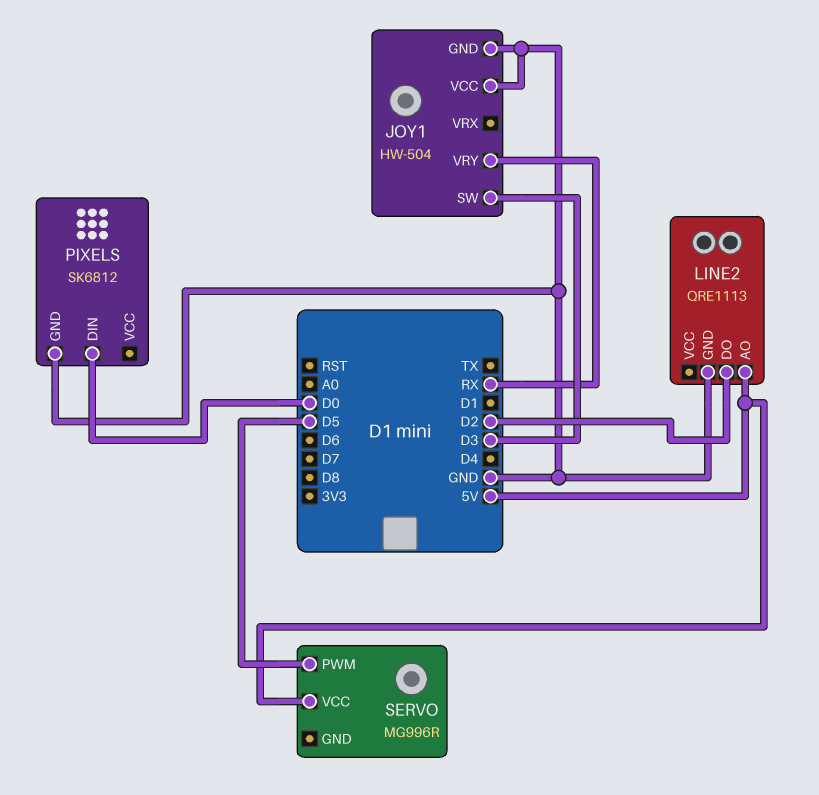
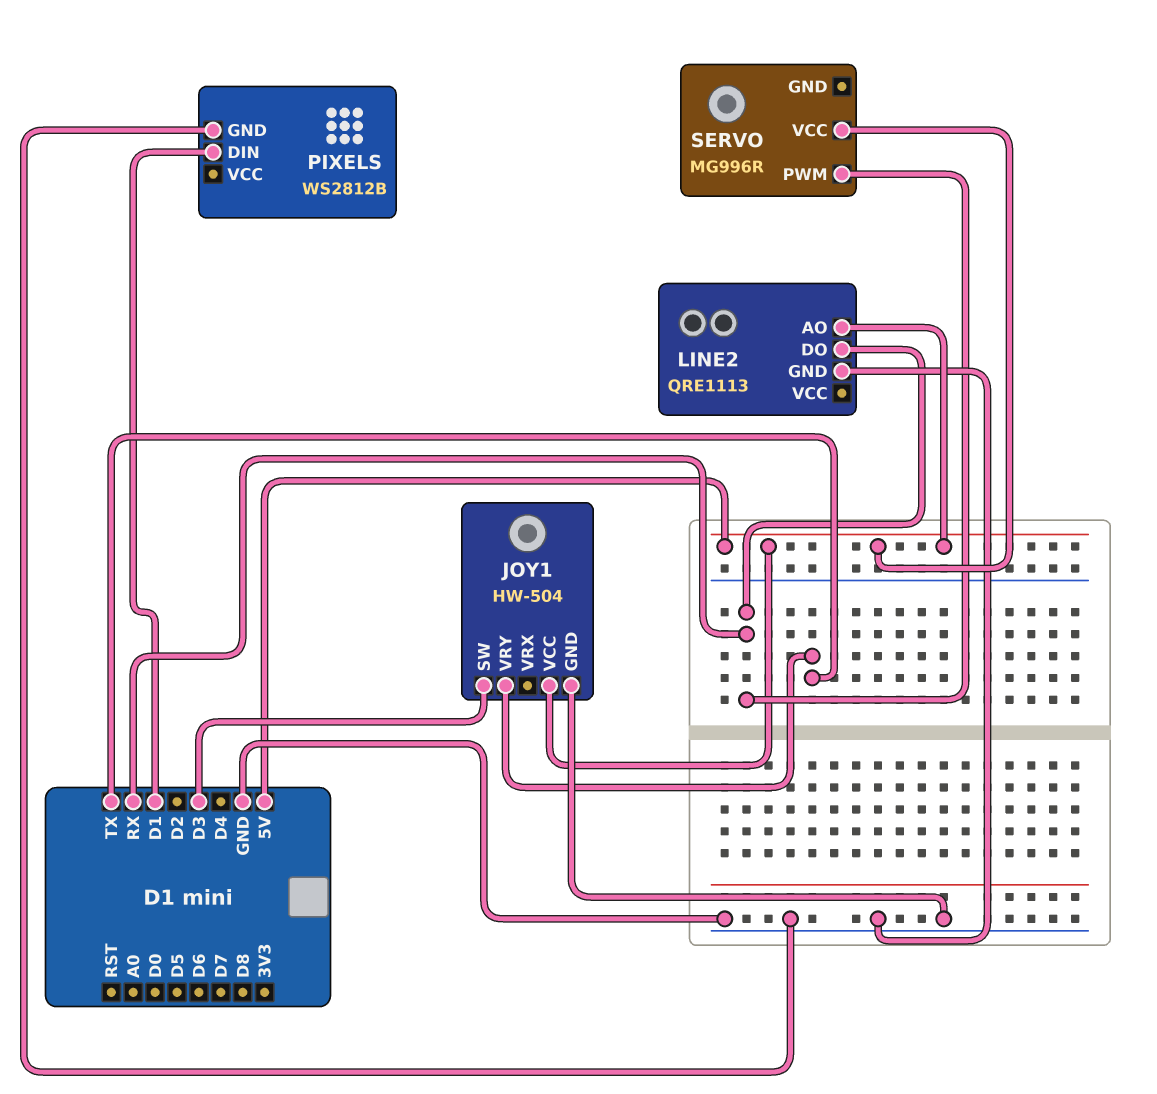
JOY1 pin VCC: GND -> 5V
JOY1 pin VRY: RX -> TX
LINE2 pin DO: D2 -> RX
PIXELS: SK6812 -> WS2812B
PIXELS pin DIN: D0 -> D1
SERVO pin PWM: D5 -> RX

